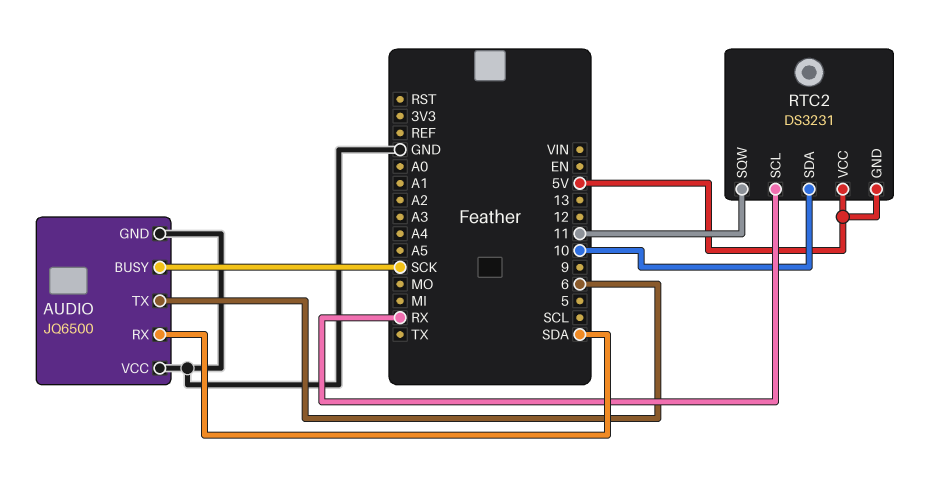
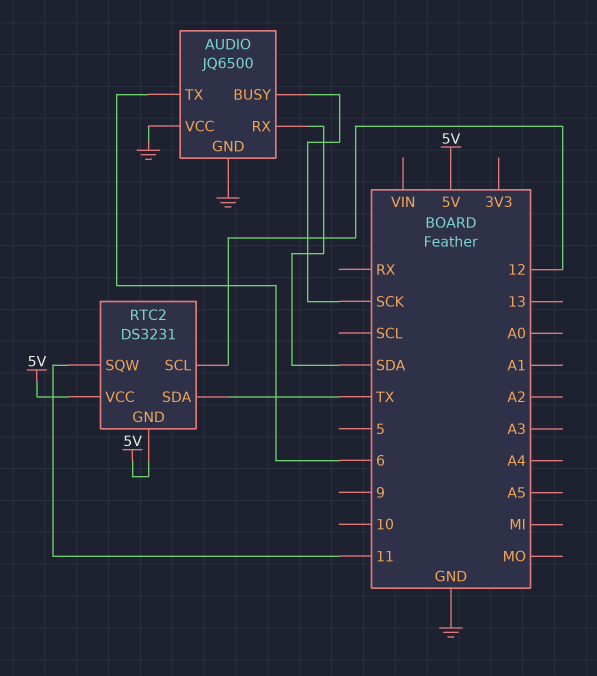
RTC2 pin SCL: RX -> 12
RTC2 pin SDA: 10 -> TX

